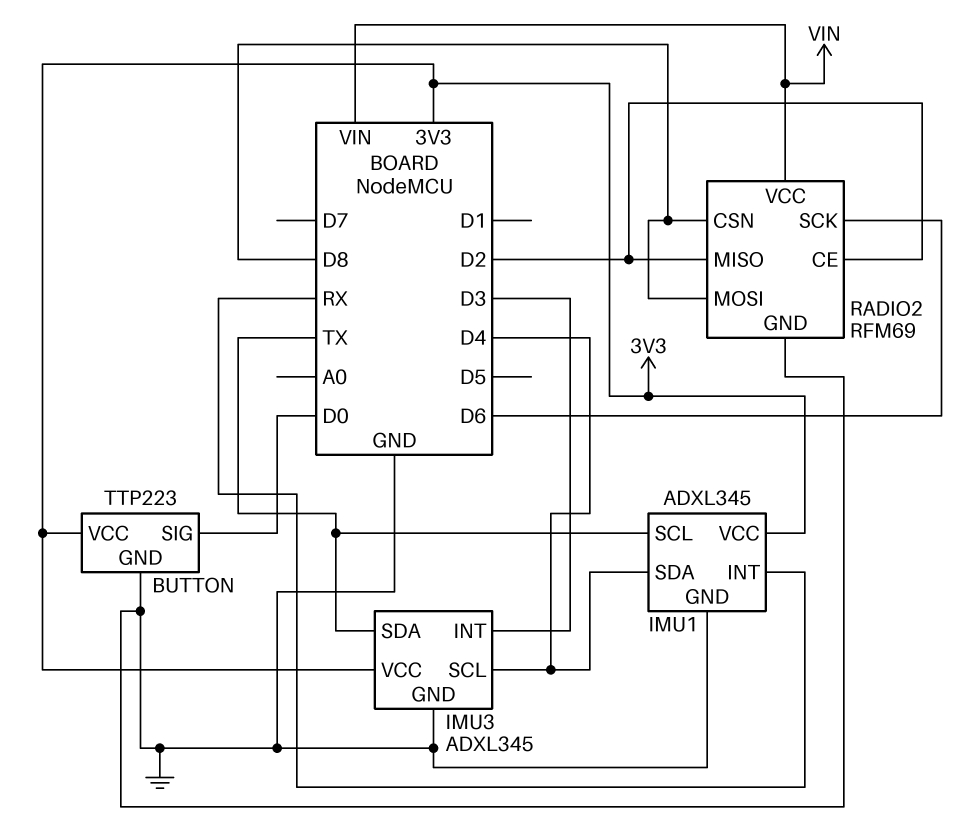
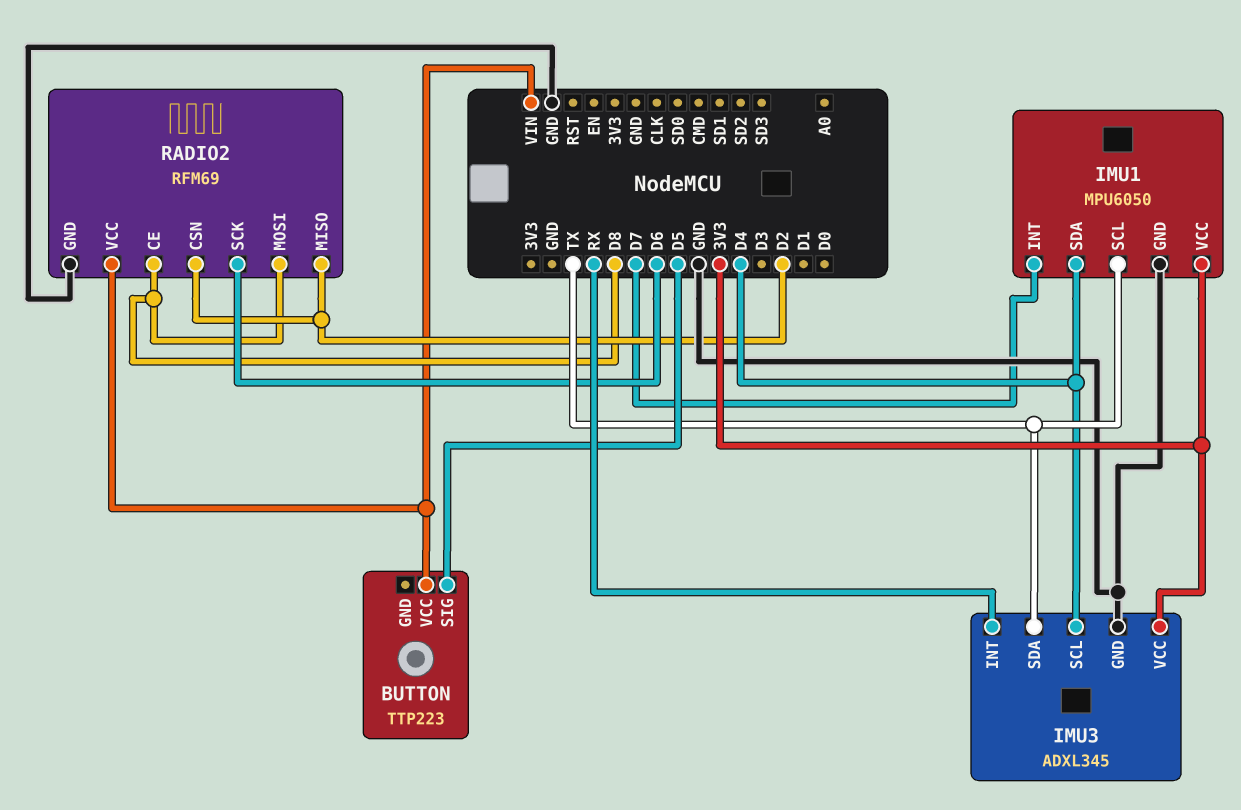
BUTTON pin GND: GND -> none
BUTTON pin SIG: D0 -> D5
BUTTON pin VCC: 3V3 -> VIN
IMU1: ADXL345 -> MPU6050
IMU1 pin INT: RX -> D7
IMU3 pin INT: D3 -> RX
RADIO2 pin CE: D2 -> D8
RADIO2 pin CSN: D8 -> D2

